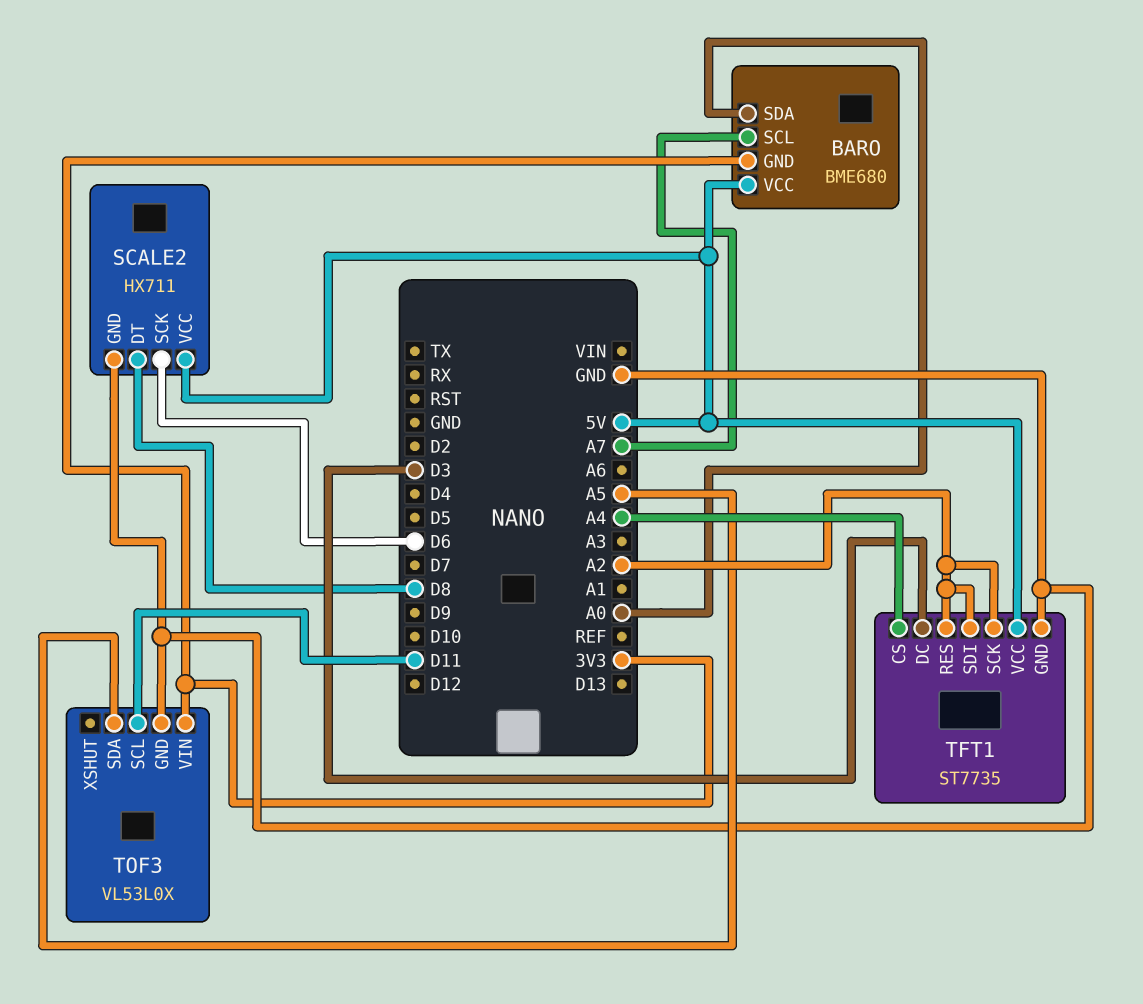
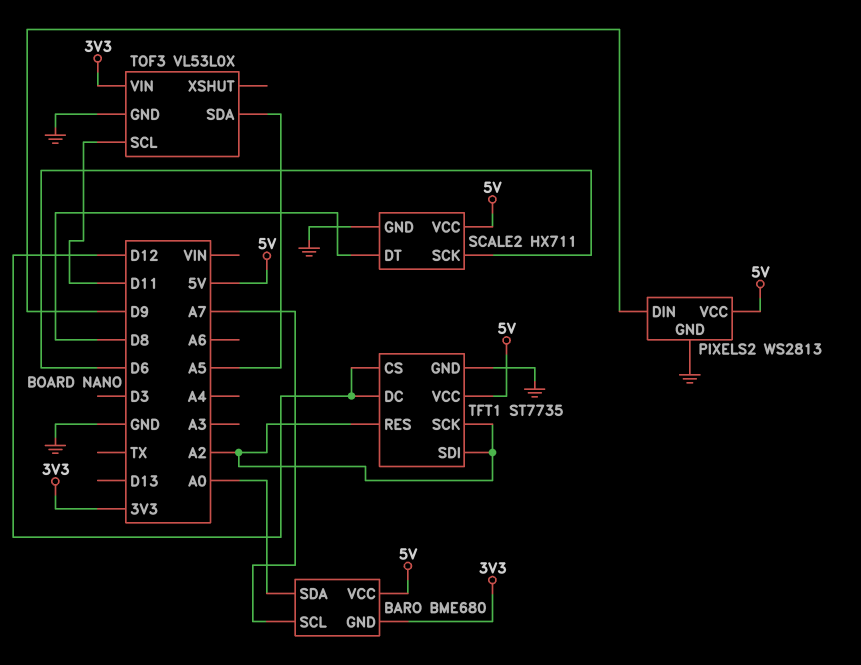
PIXELS2: none -> WS2813
PIXELS2 pin DIN: none -> D9
PIXELS2 pin GND: none -> GND
PIXELS2 pin VCC: none -> 5V
TFT1 pin CS: A4 -> D12
TFT1 pin DC: D3 -> D12

